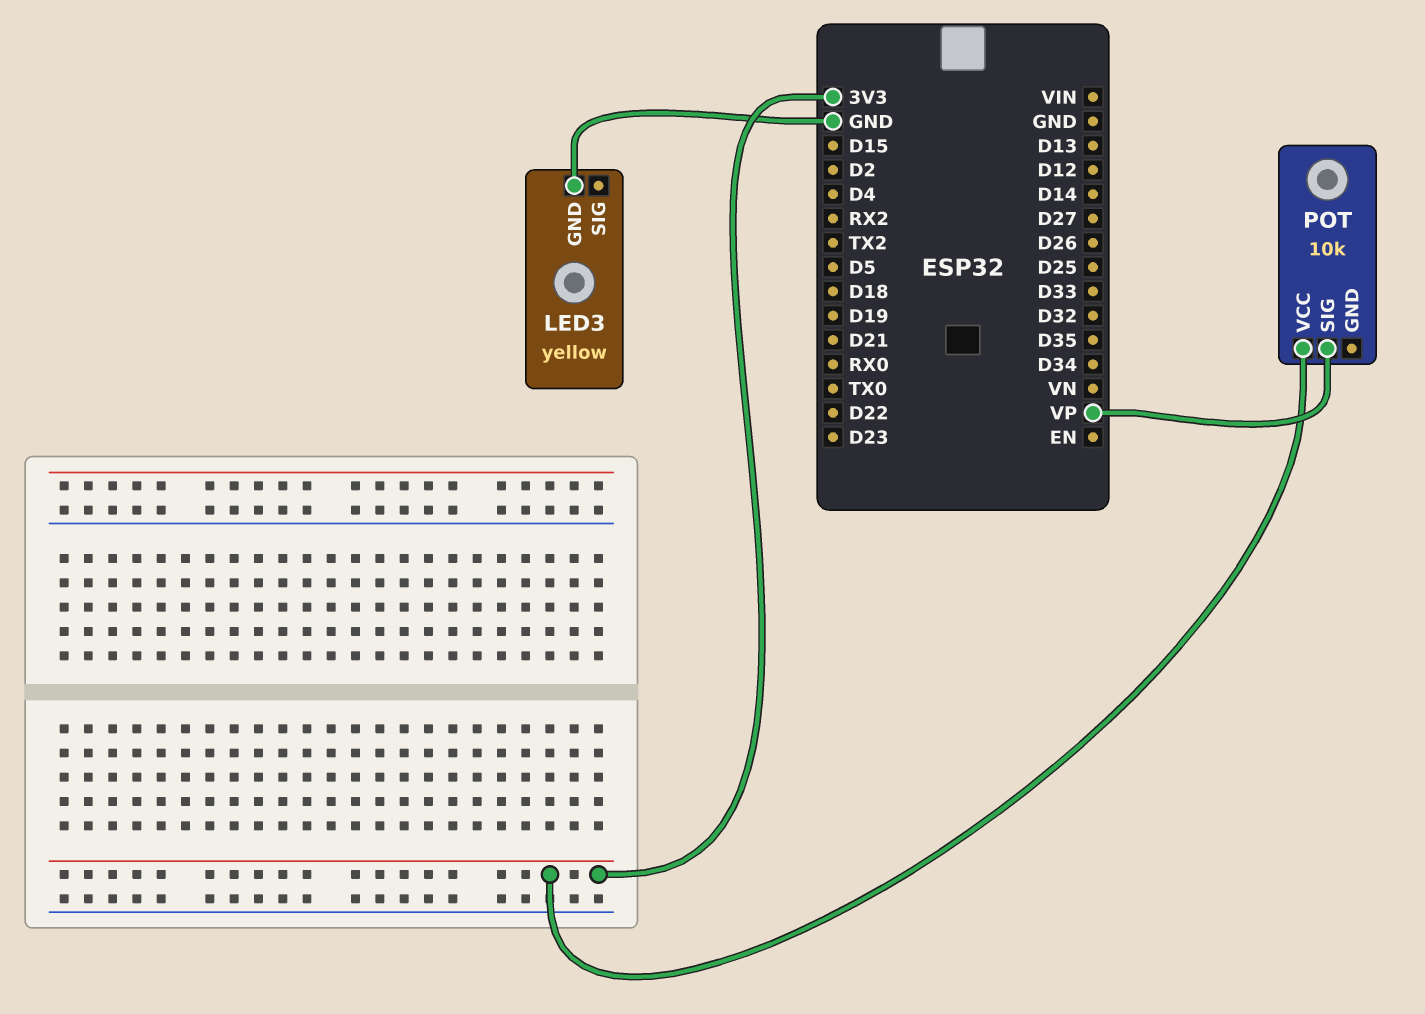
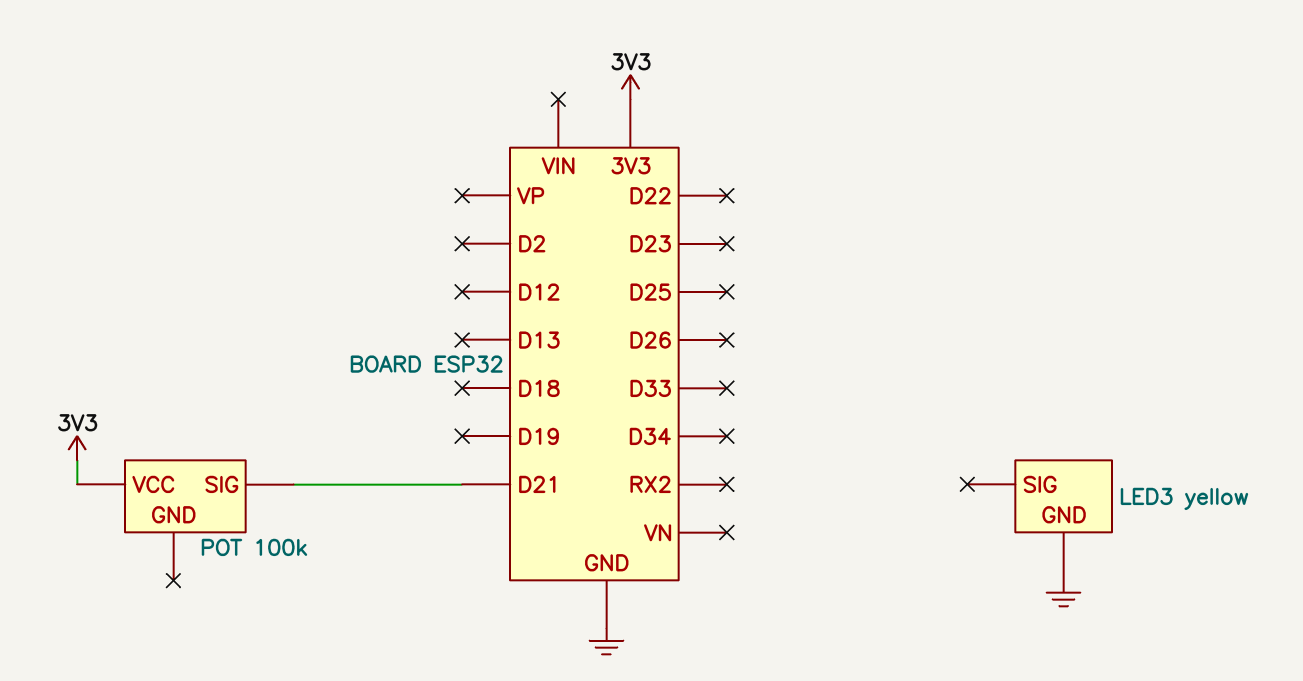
POT: 10k -> 100k
POT pin SIG: VP -> D21

